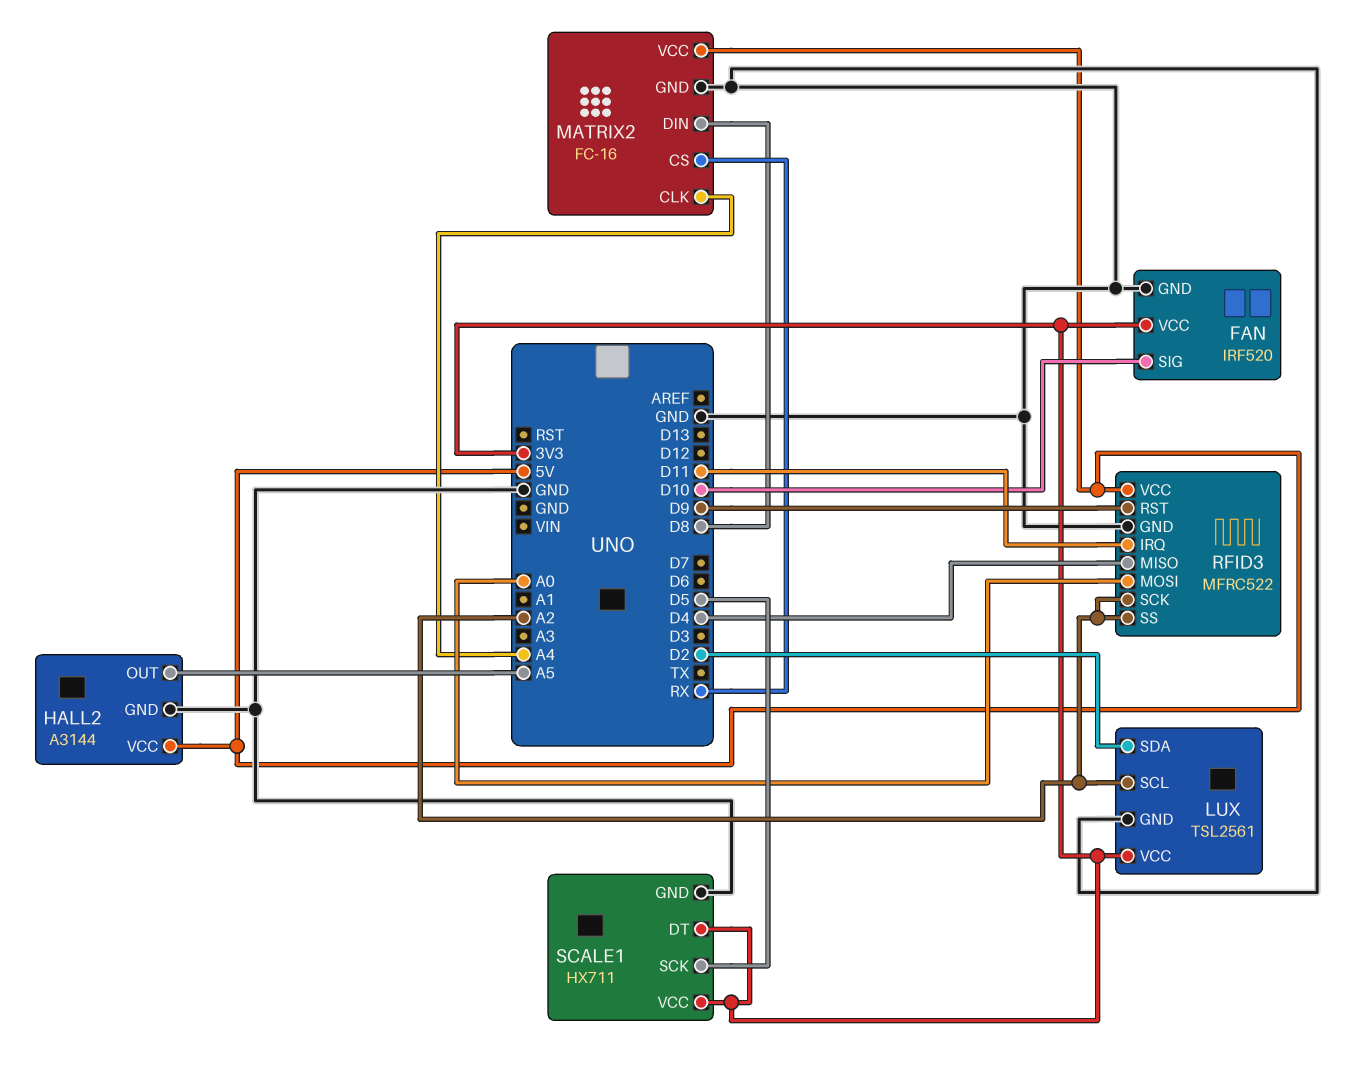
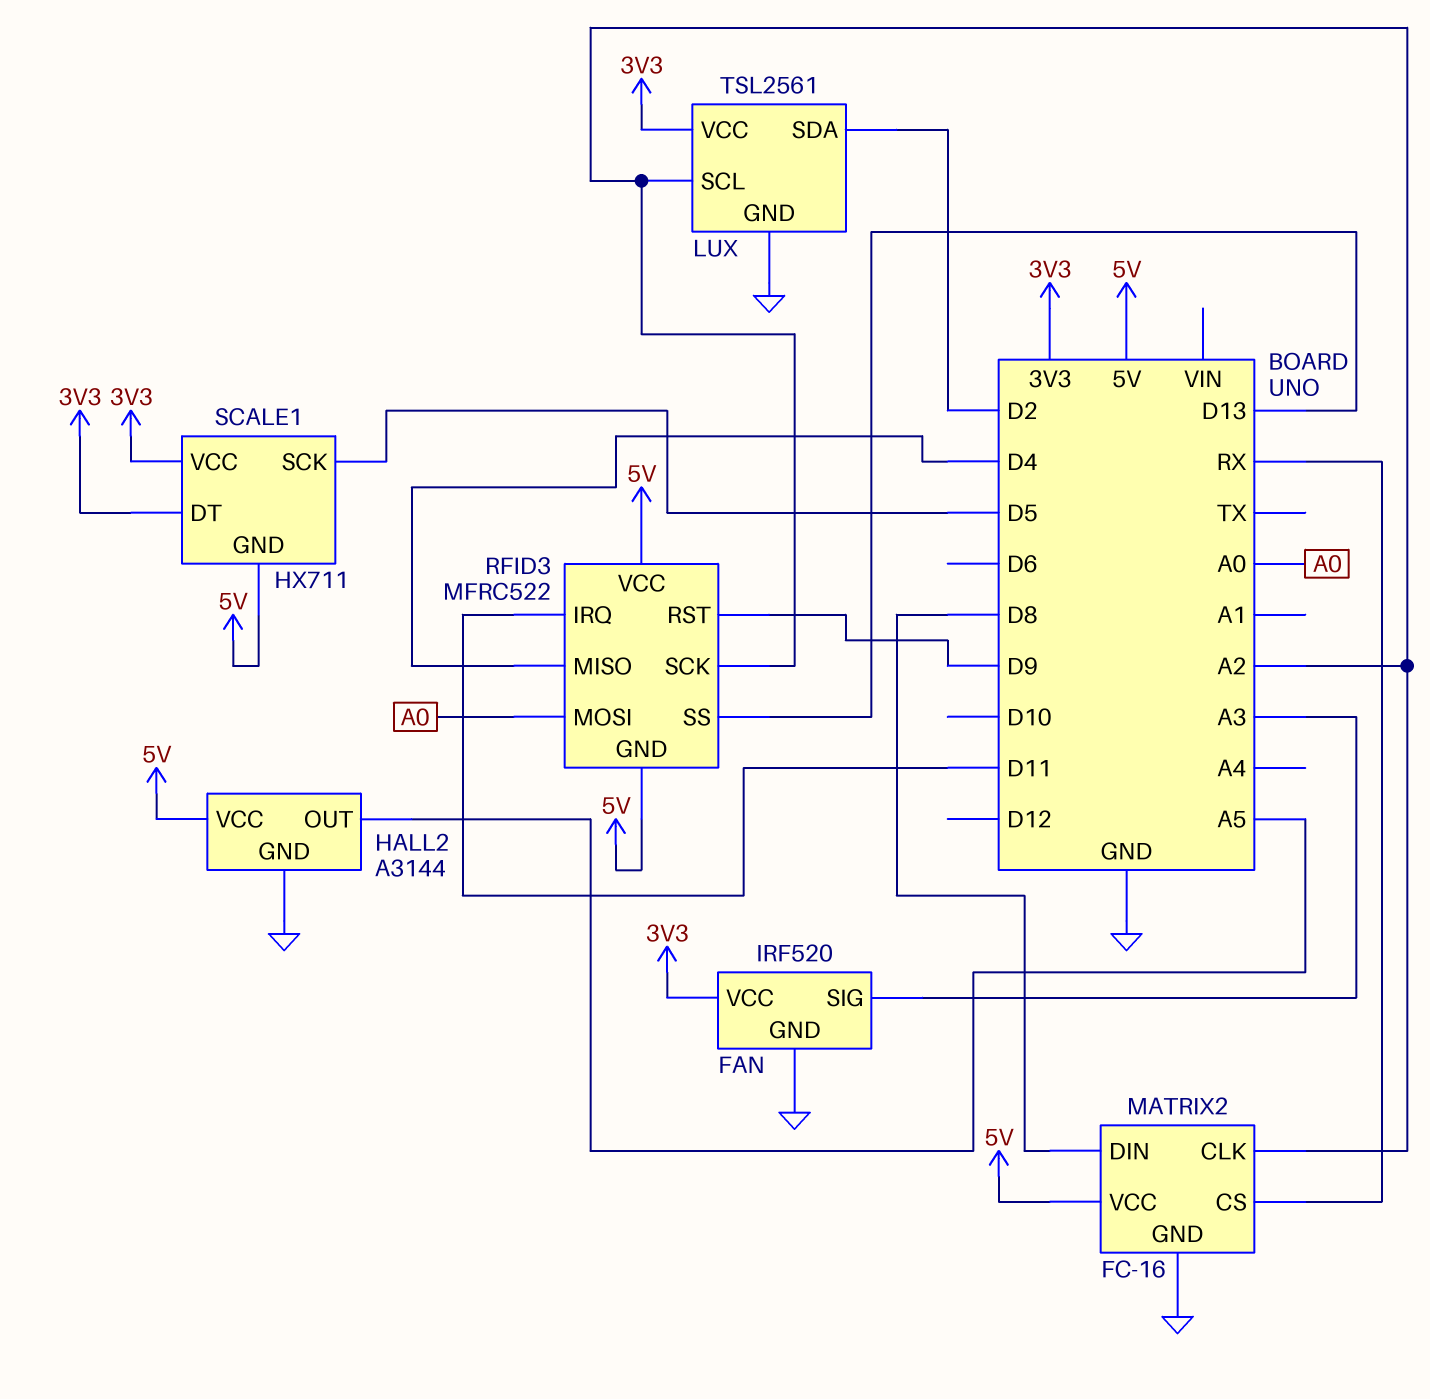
FAN pin SIG: D10 -> A3
MATRIX2 pin CLK: A4 -> A2
RFID3 pin GND: GND -> 5V
RFID3 pin SS: A2 -> D13
SCALE1 pin GND: GND -> 5V

